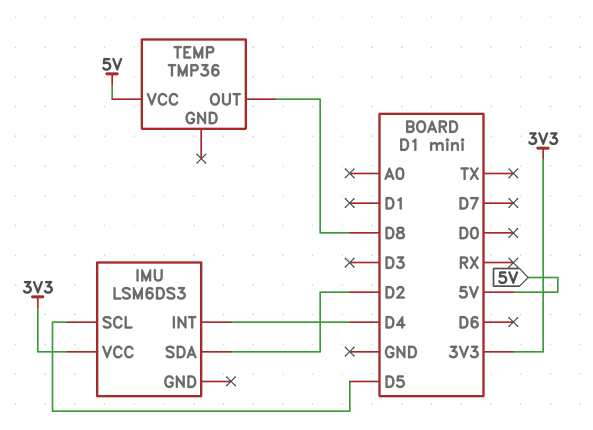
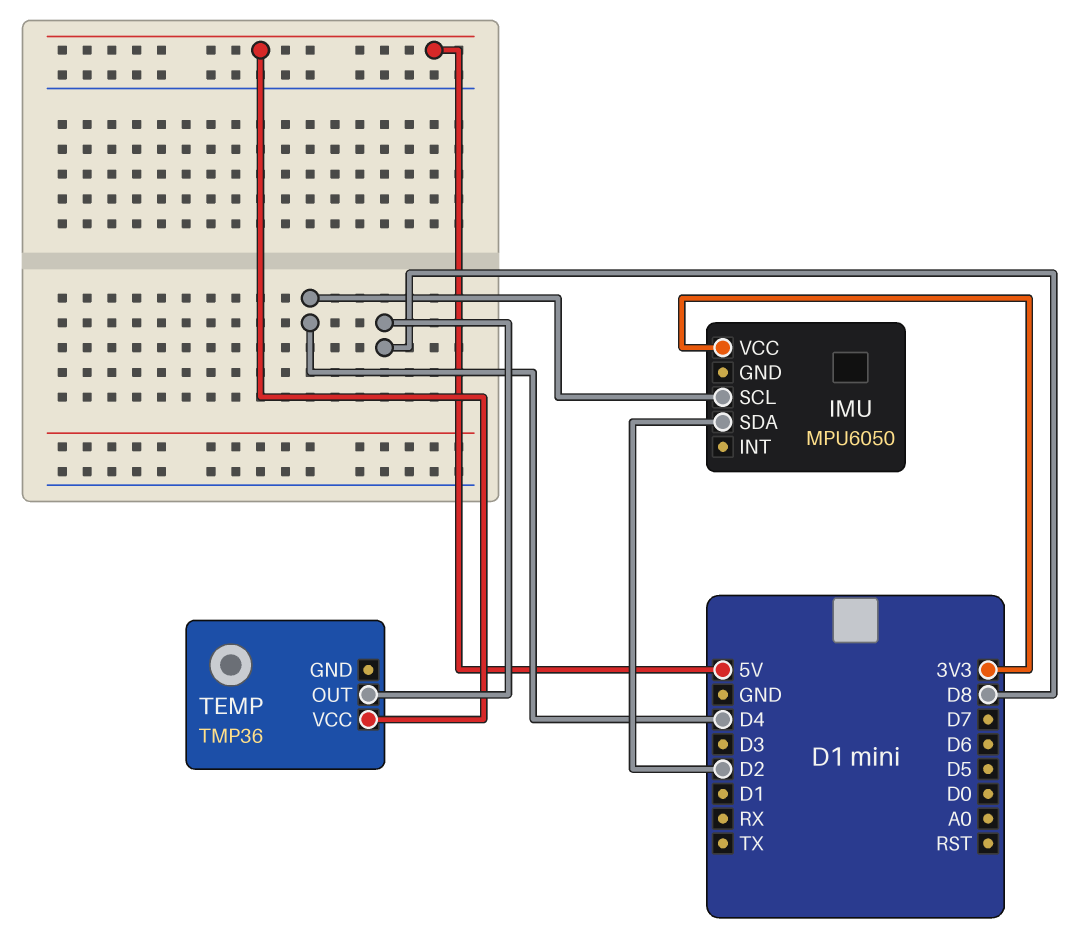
IMU: LSM6DS3 -> MPU6050
IMU pin INT: D4 -> none
IMU pin SCL: D5 -> D4

